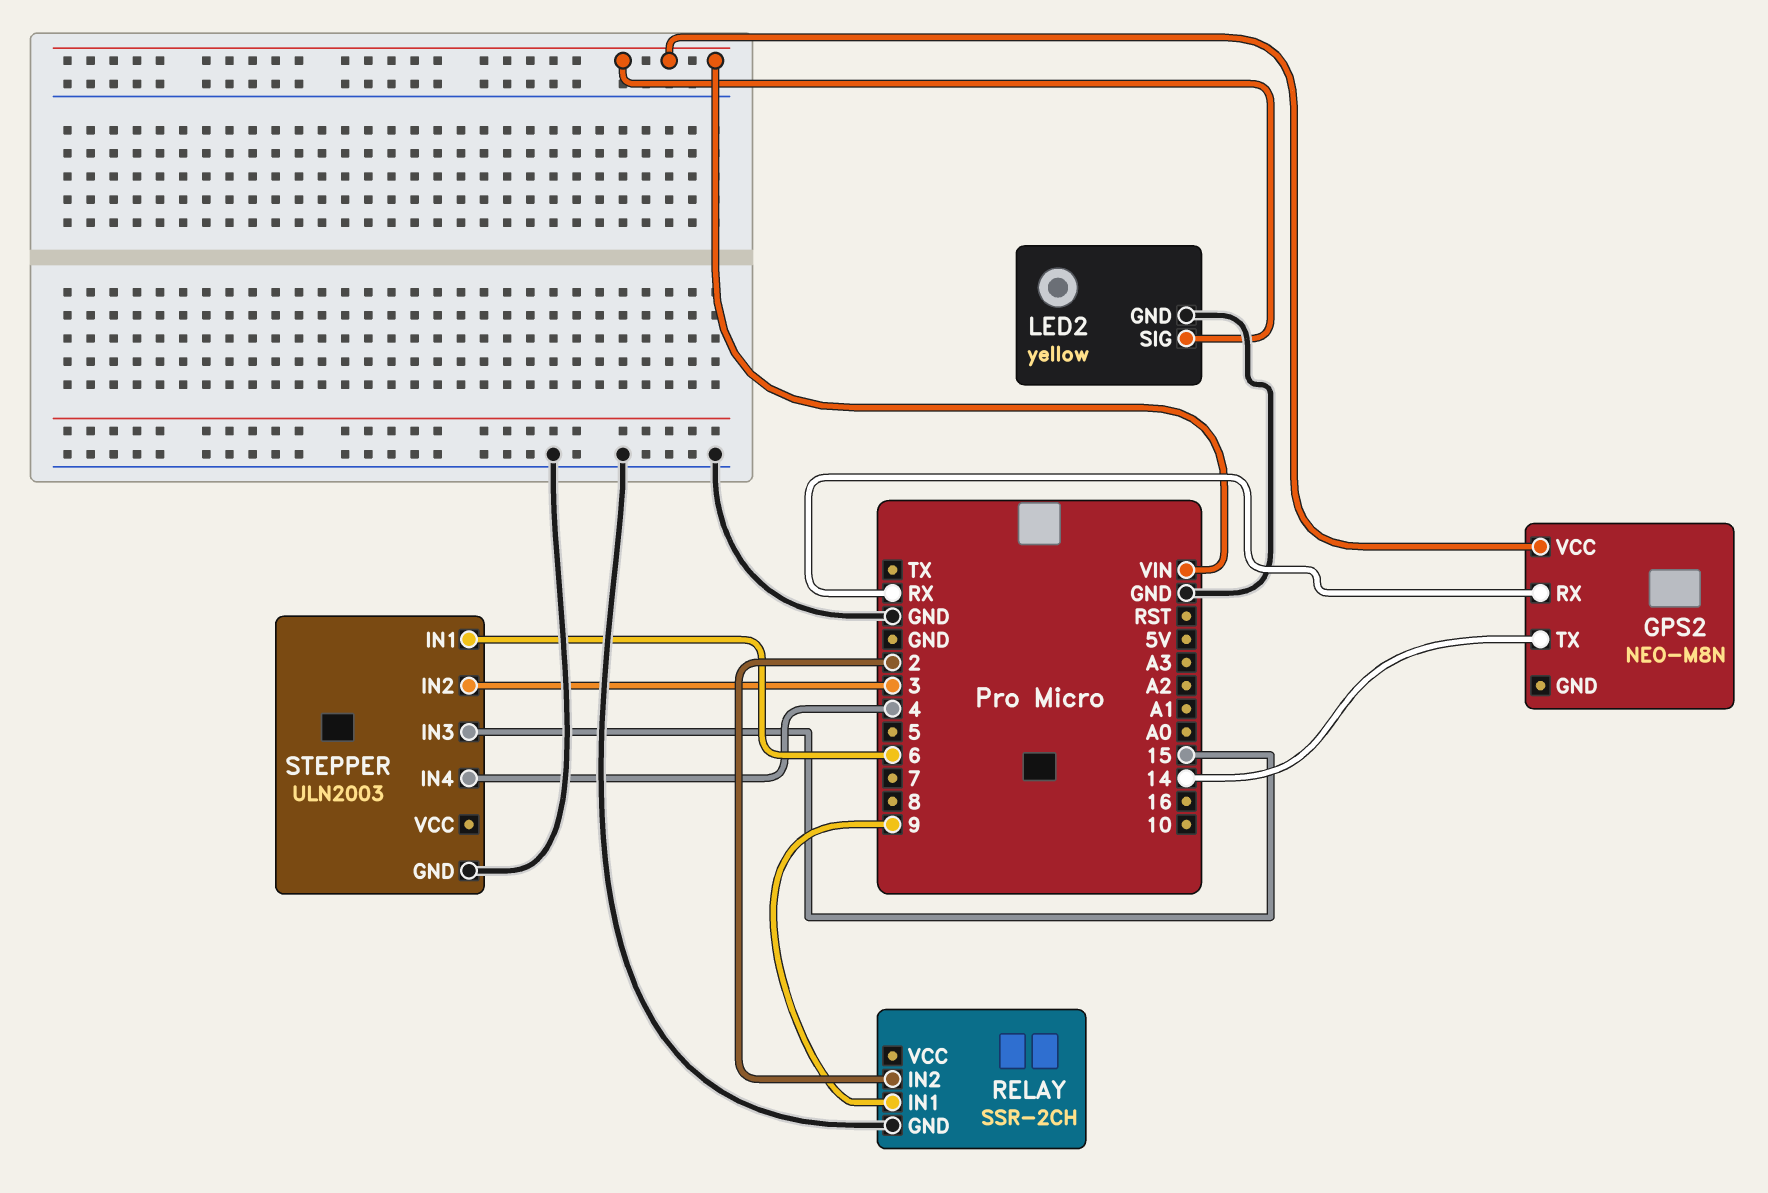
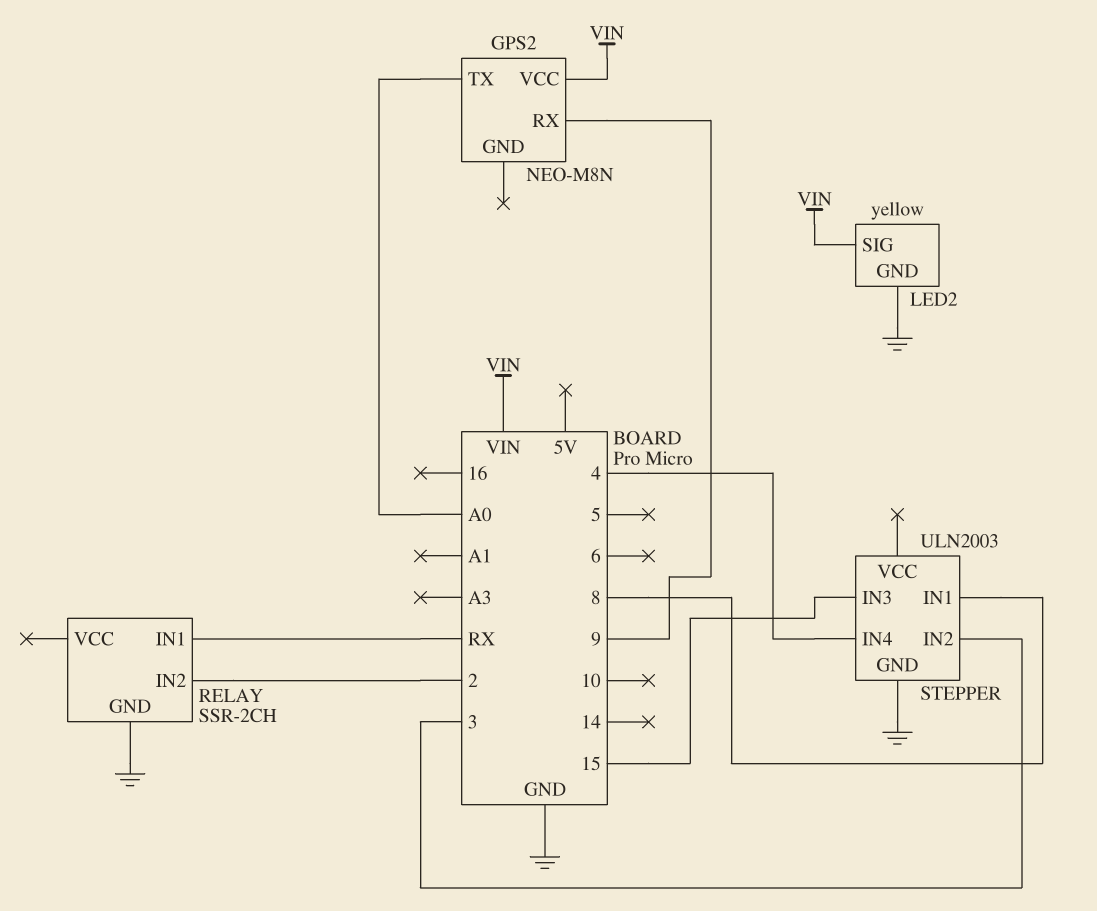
GPS2 pin RX: RX -> 9
GPS2 pin TX: 14 -> A0
RELAY pin IN1: 9 -> RX
STEPPER pin IN1: 6 -> 8

